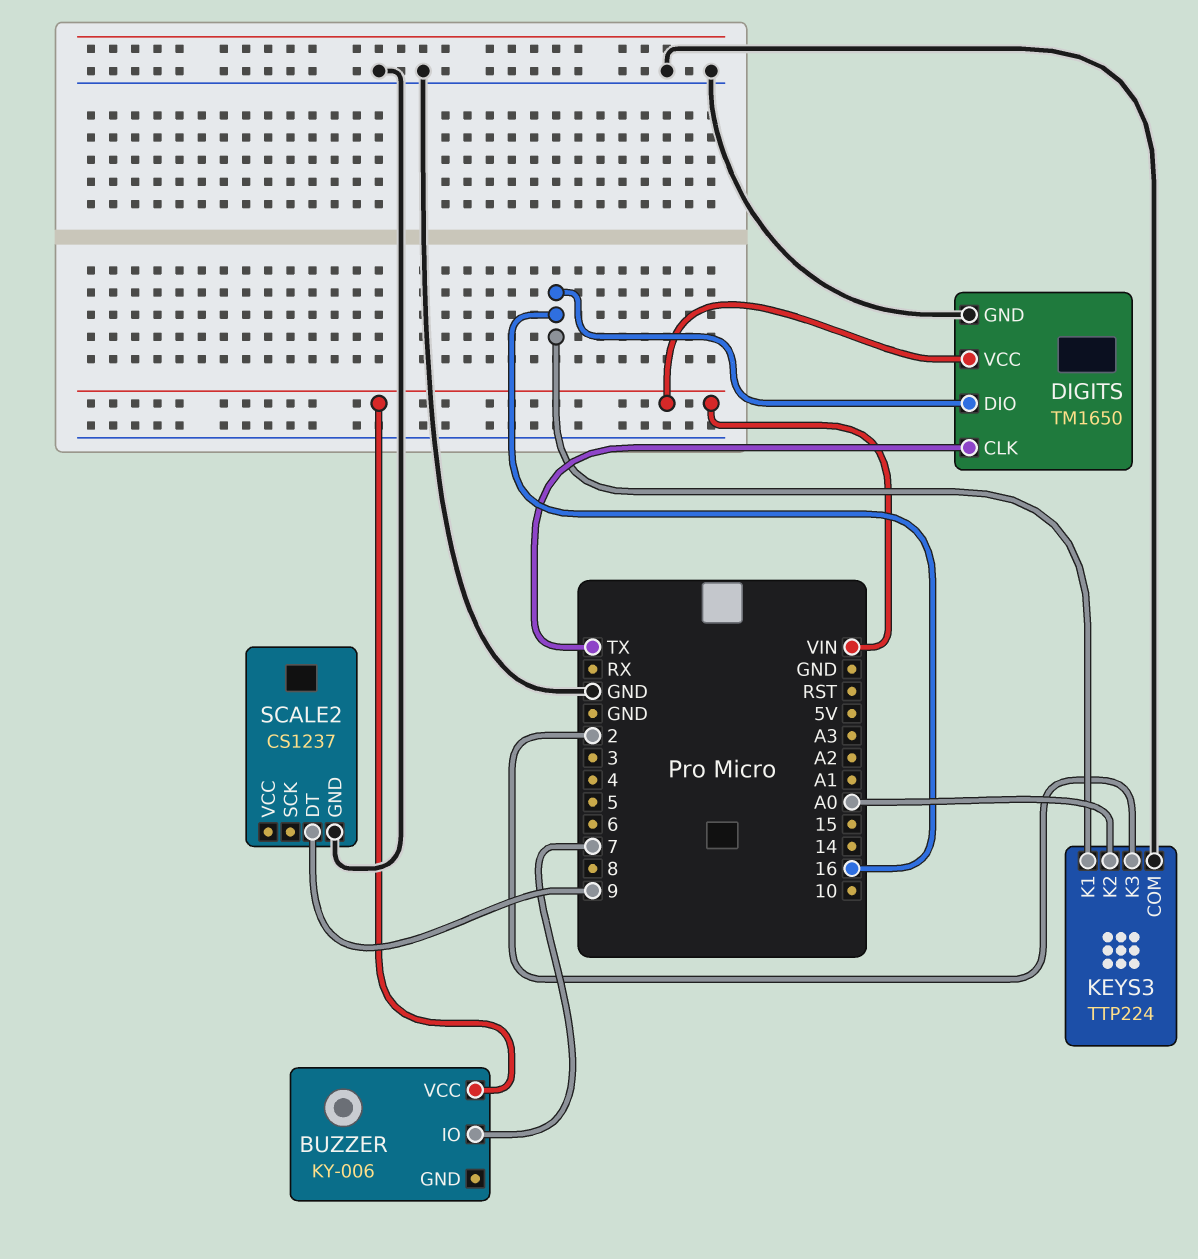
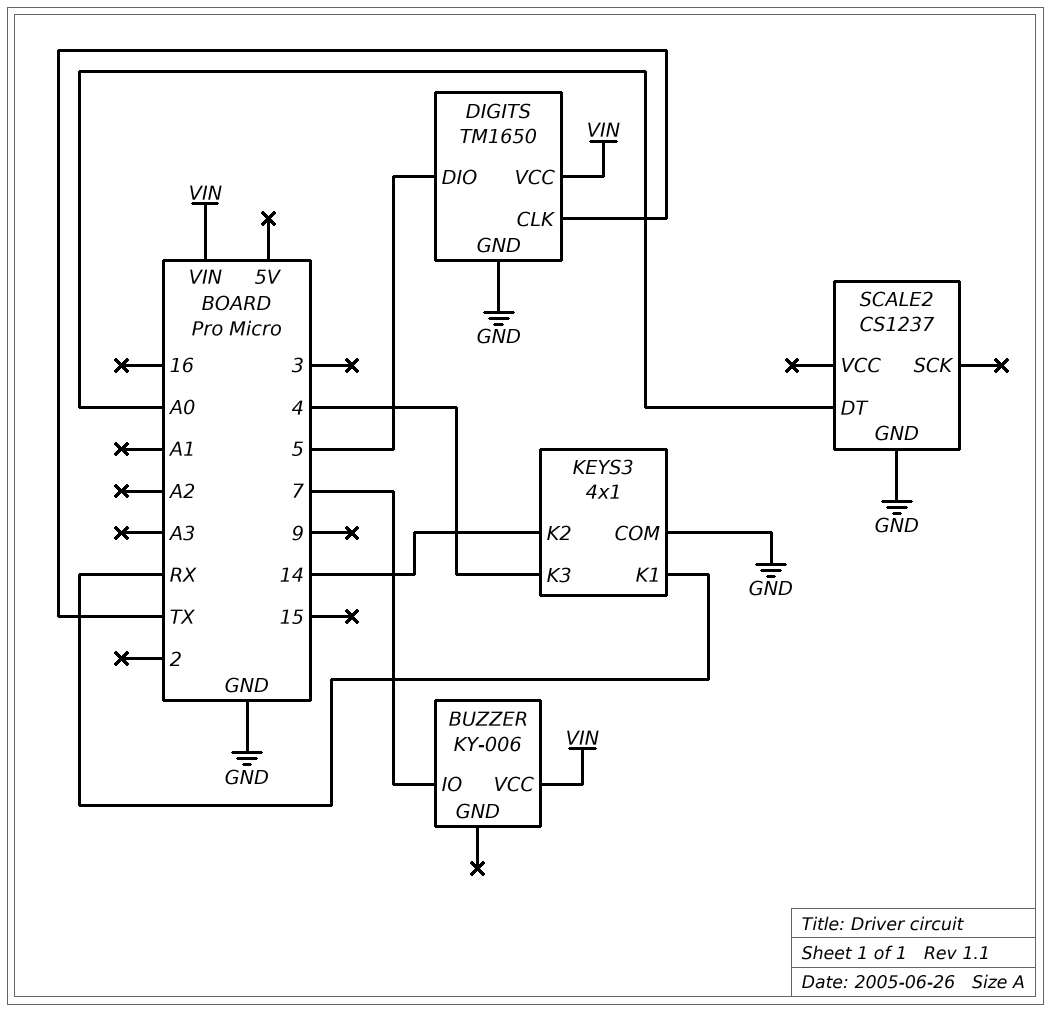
DIGITS pin DIO: 16 -> 5
KEYS3: TTP224 -> 4x1
KEYS3 pin K1: 16 -> RX
KEYS3 pin K2: A0 -> 14
KEYS3 pin K3: 2 -> 4
SCALE2 pin DT: 9 -> A0

